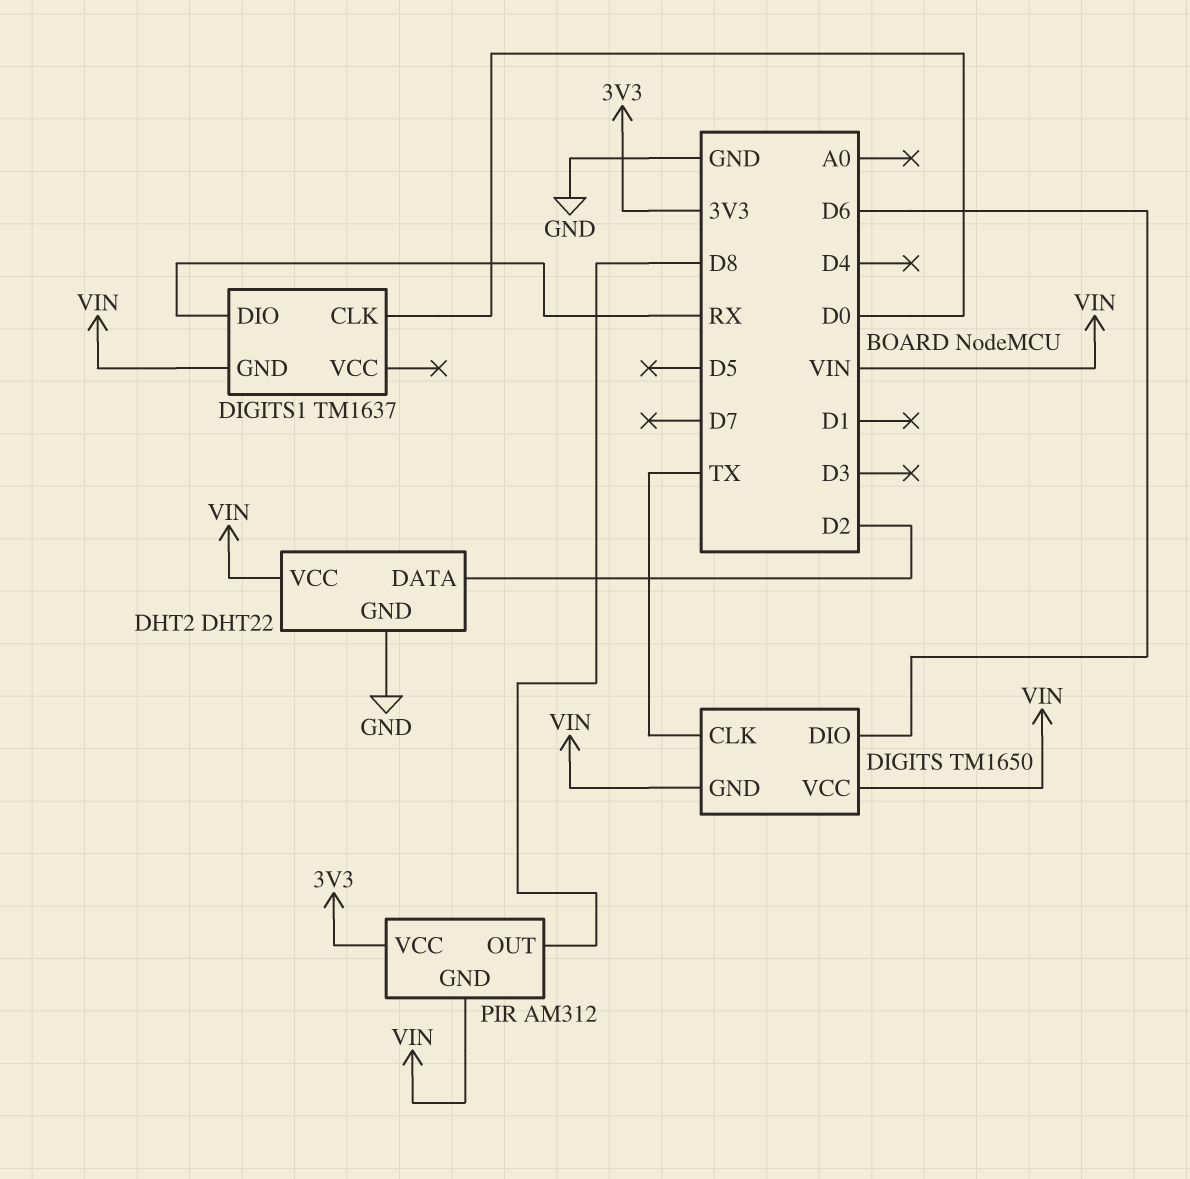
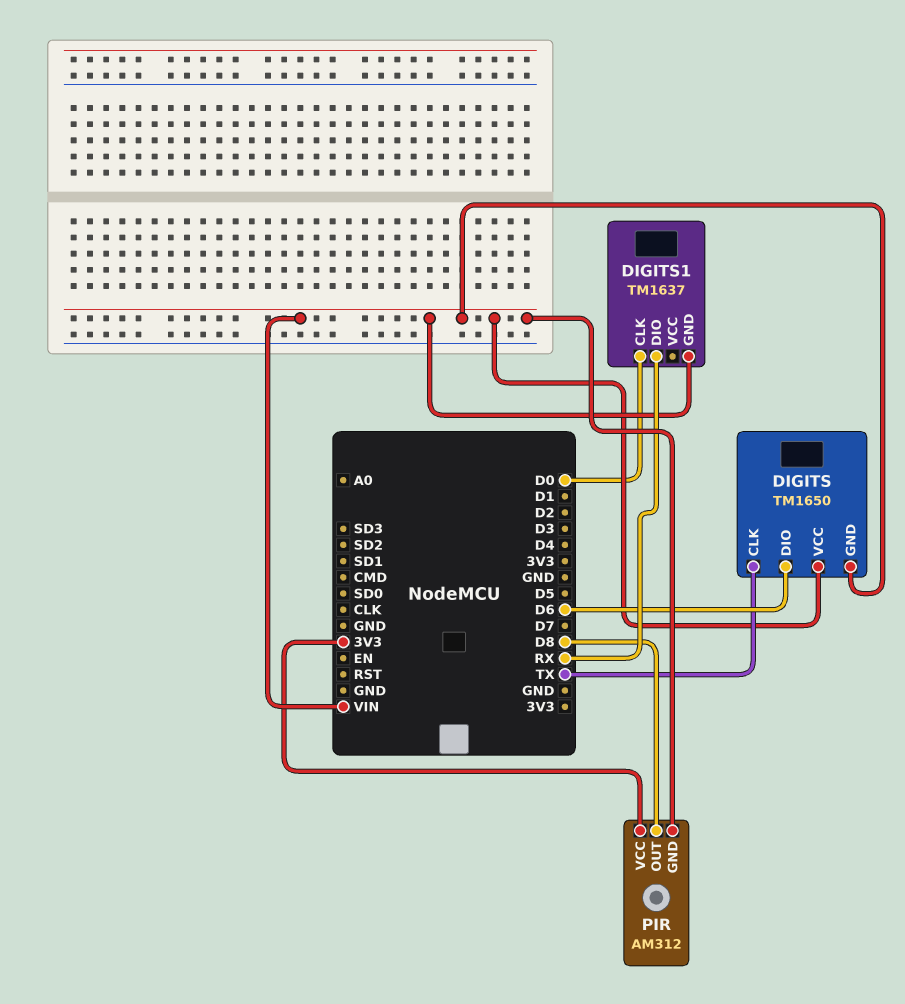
DHT2: DHT22 -> none
DHT2 pin DATA: D2 -> none
DHT2 pin GND: GND -> none
DHT2 pin VCC: VIN -> none

